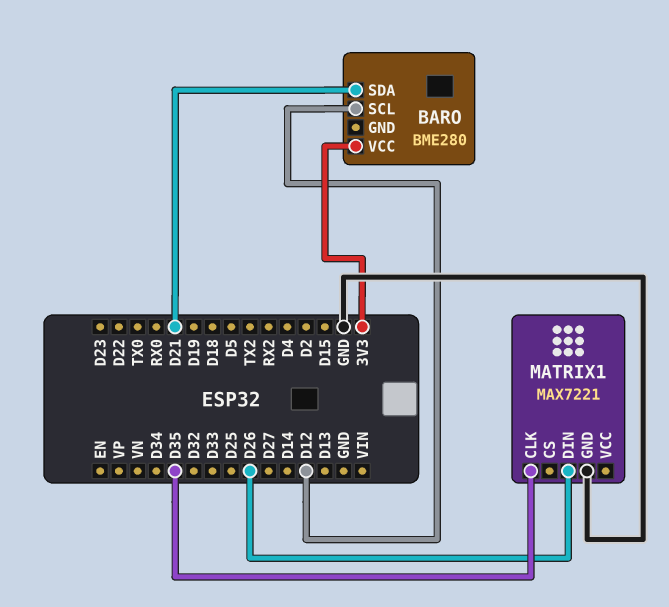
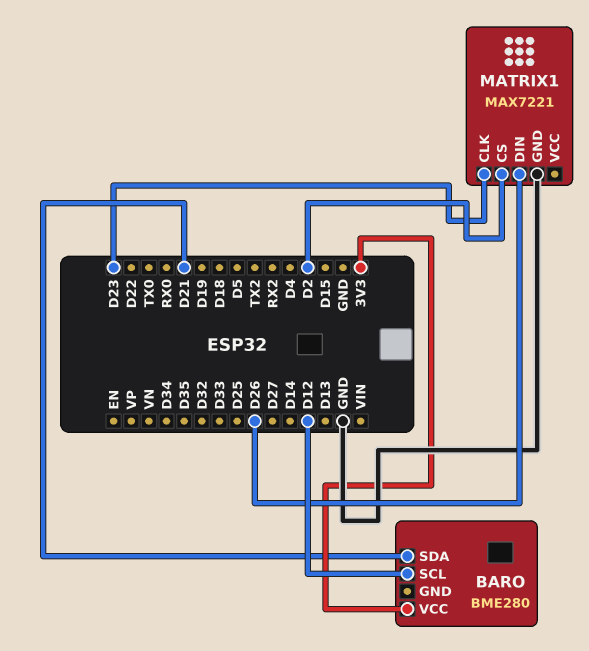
MATRIX1 pin CLK: D35 -> D23
MATRIX1 pin CS: none -> D2

